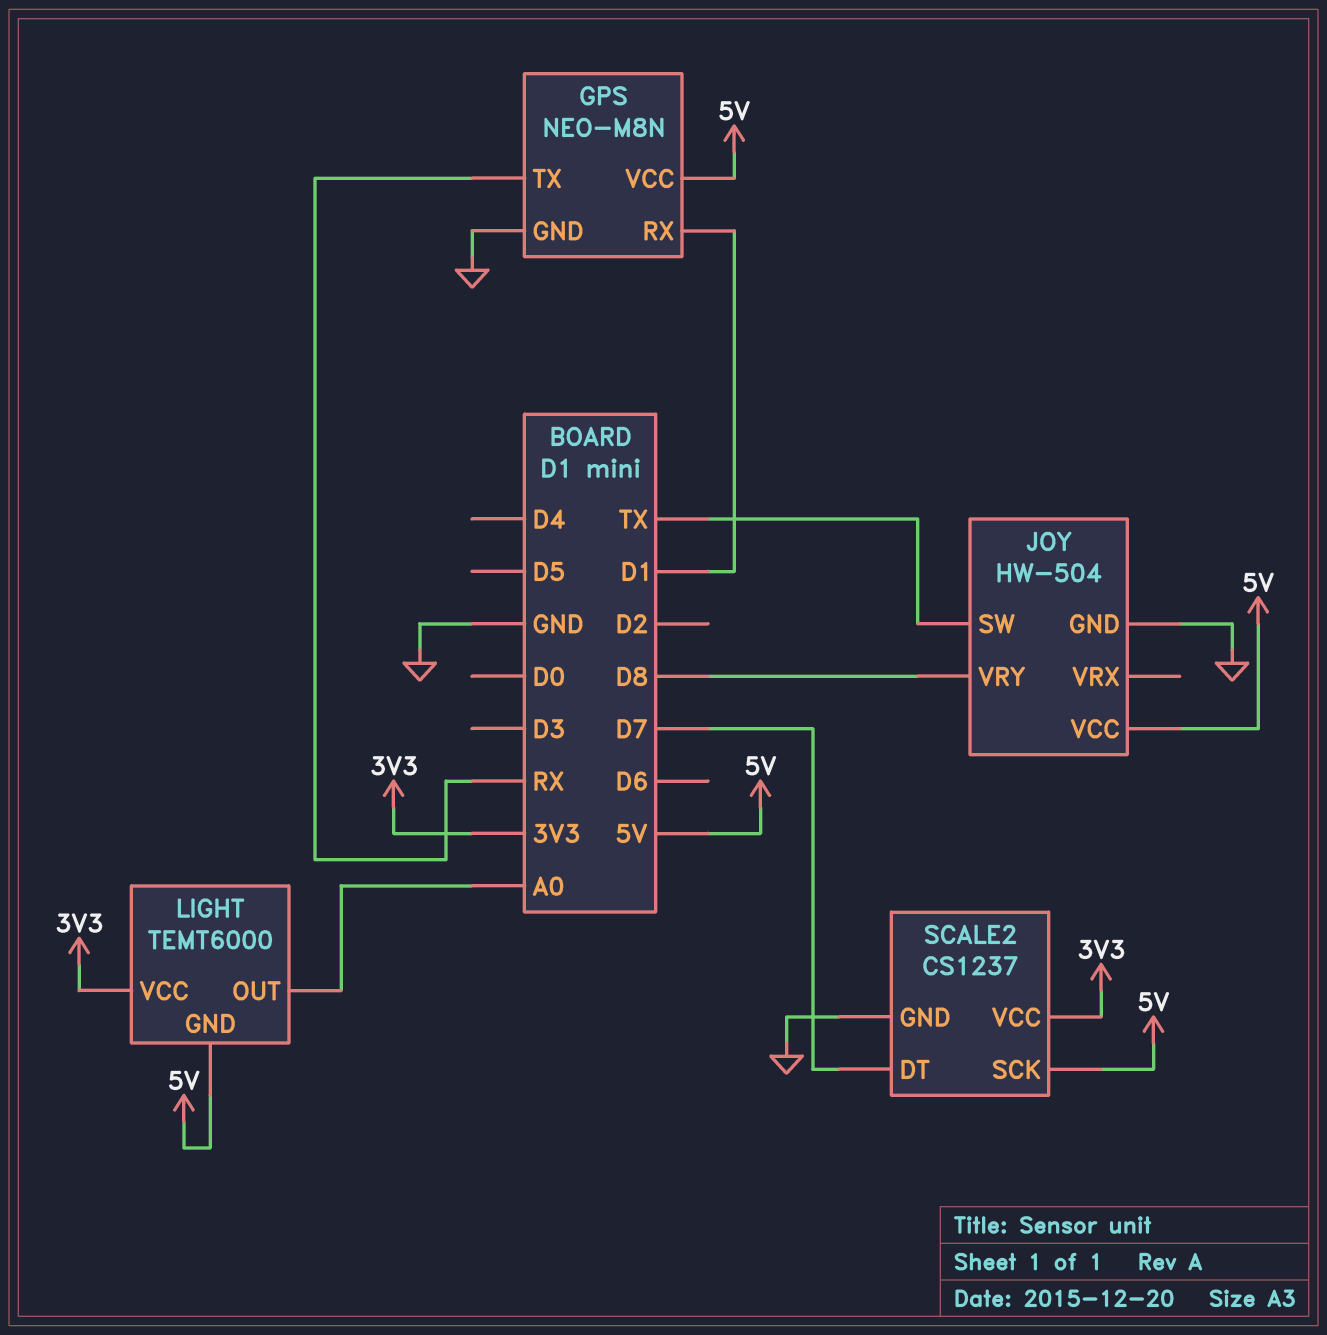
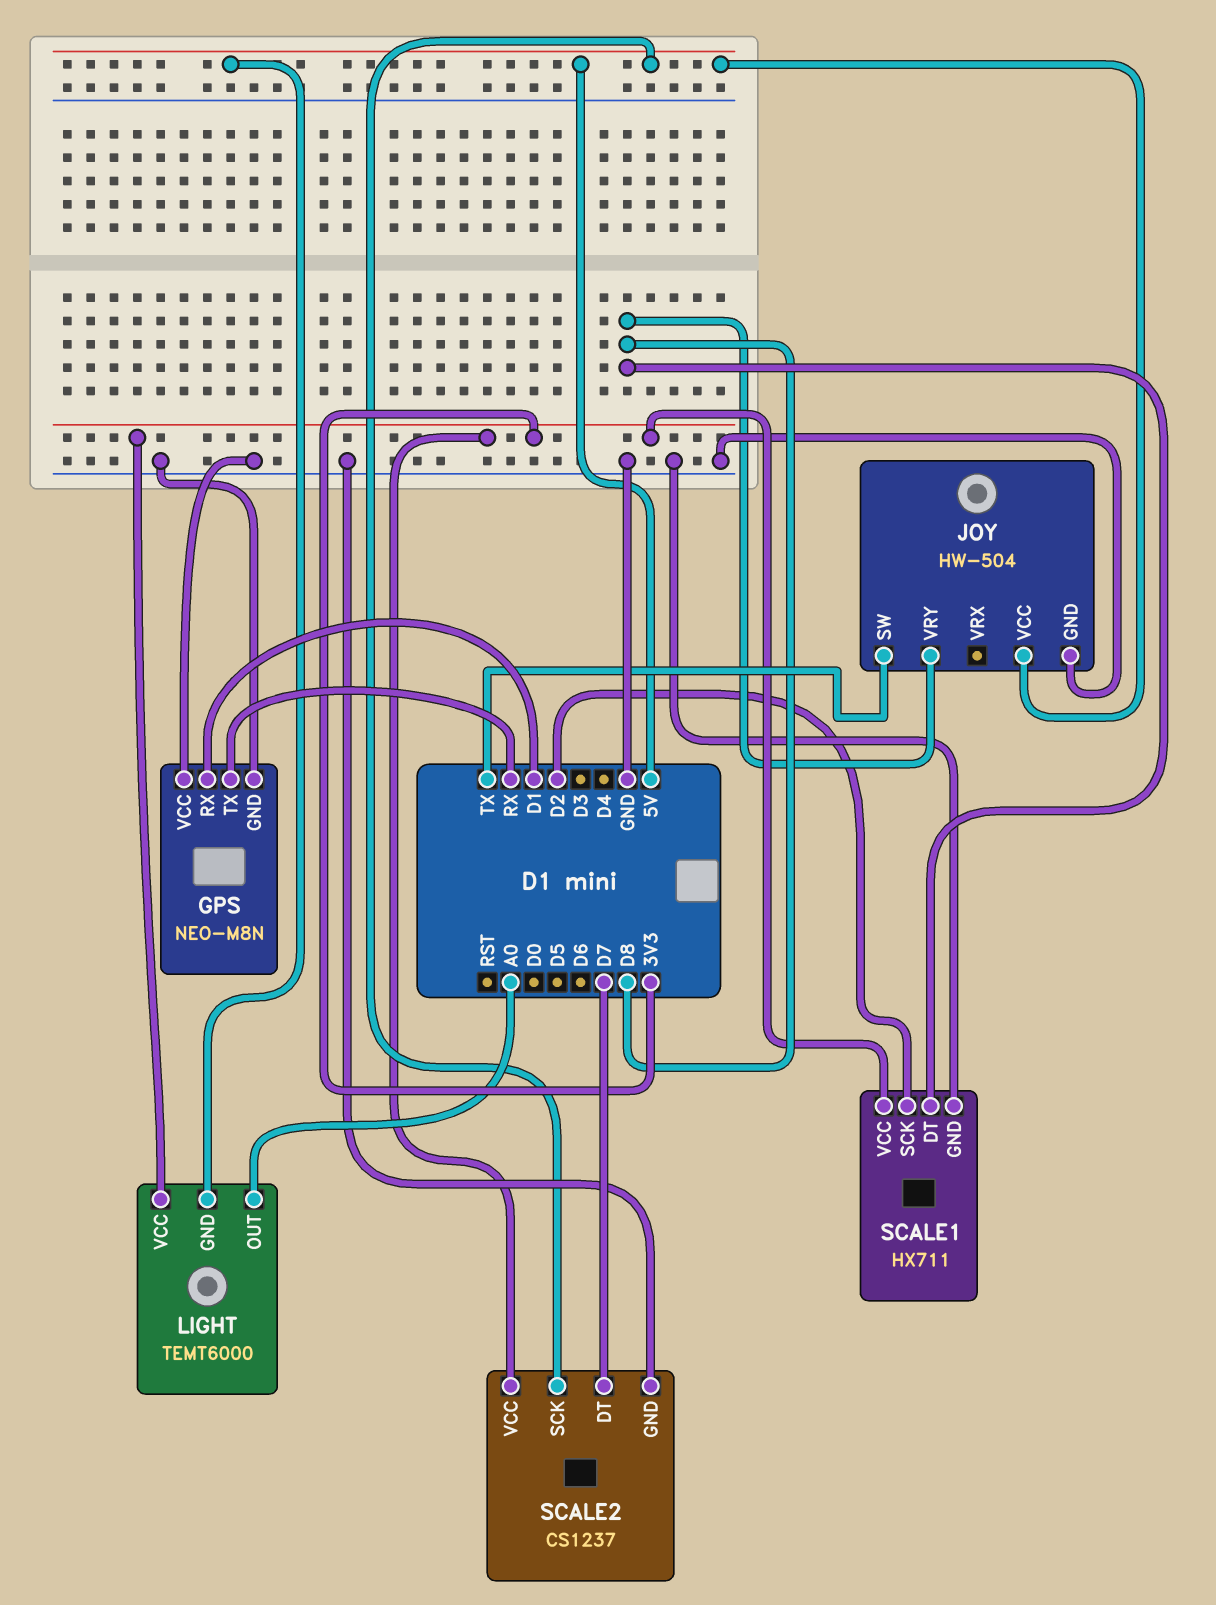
GPS pin VCC: 5V -> GND
SCALE1: none -> HX711
SCALE1 pin DT: none -> D8
SCALE1 pin GND: none -> GND
SCALE1 pin SCK: none -> D2
SCALE1 pin VCC: none -> 3V3

